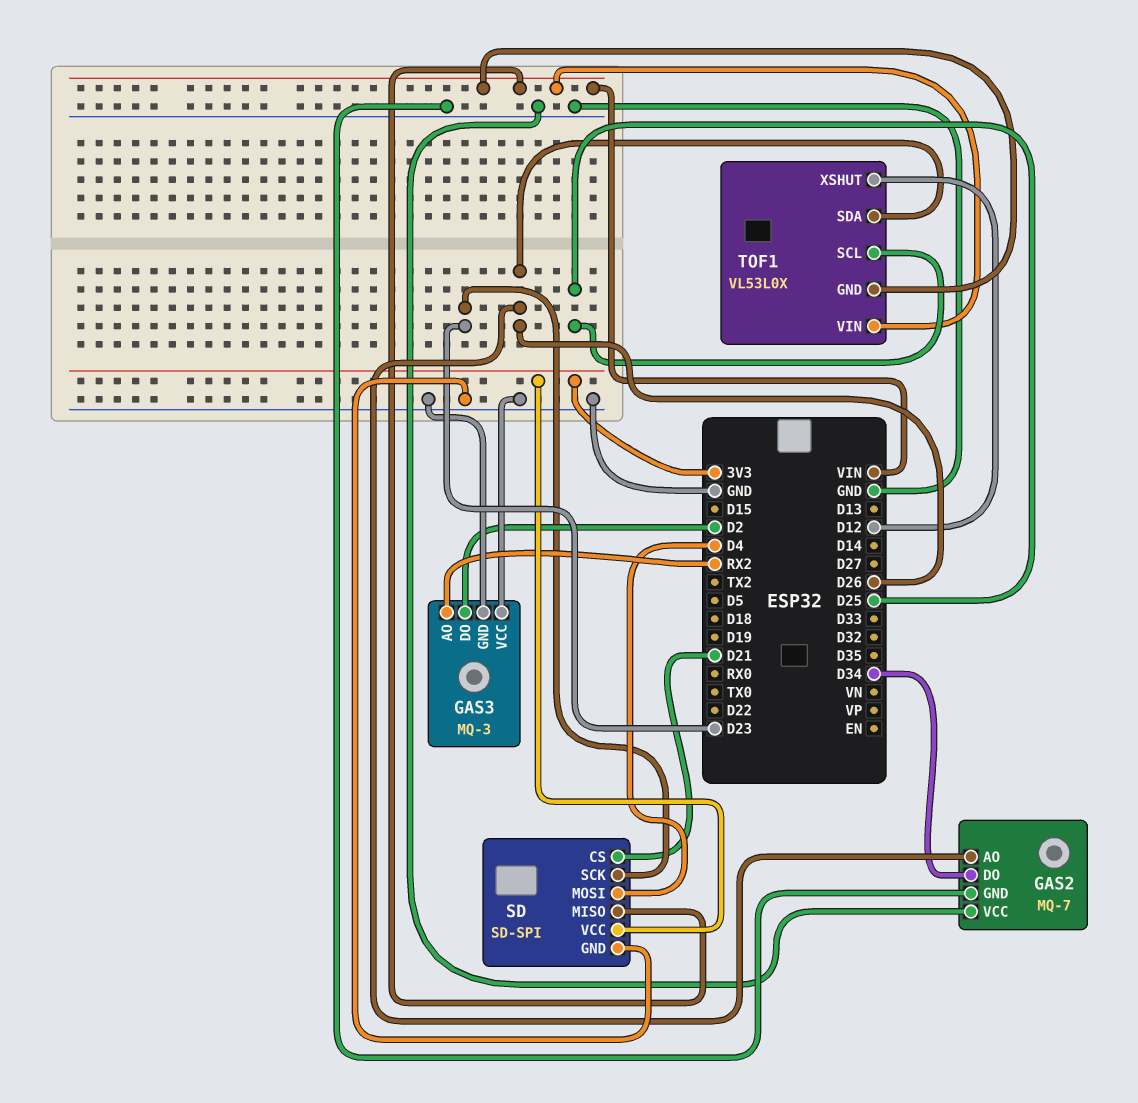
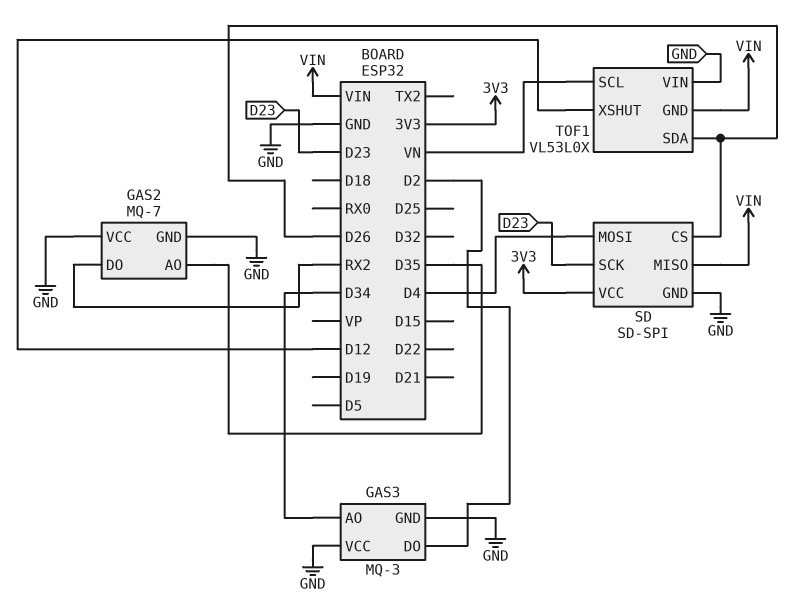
GAS2 pin AO: D26 -> D35
GAS2 pin DO: D34 -> RX2
GAS3 pin AO: RX2 -> D34
SD pin CS: D21 -> D26
TOF1 pin SCL: D25 -> VN
TOF1 pin VIN: VIN -> GND

